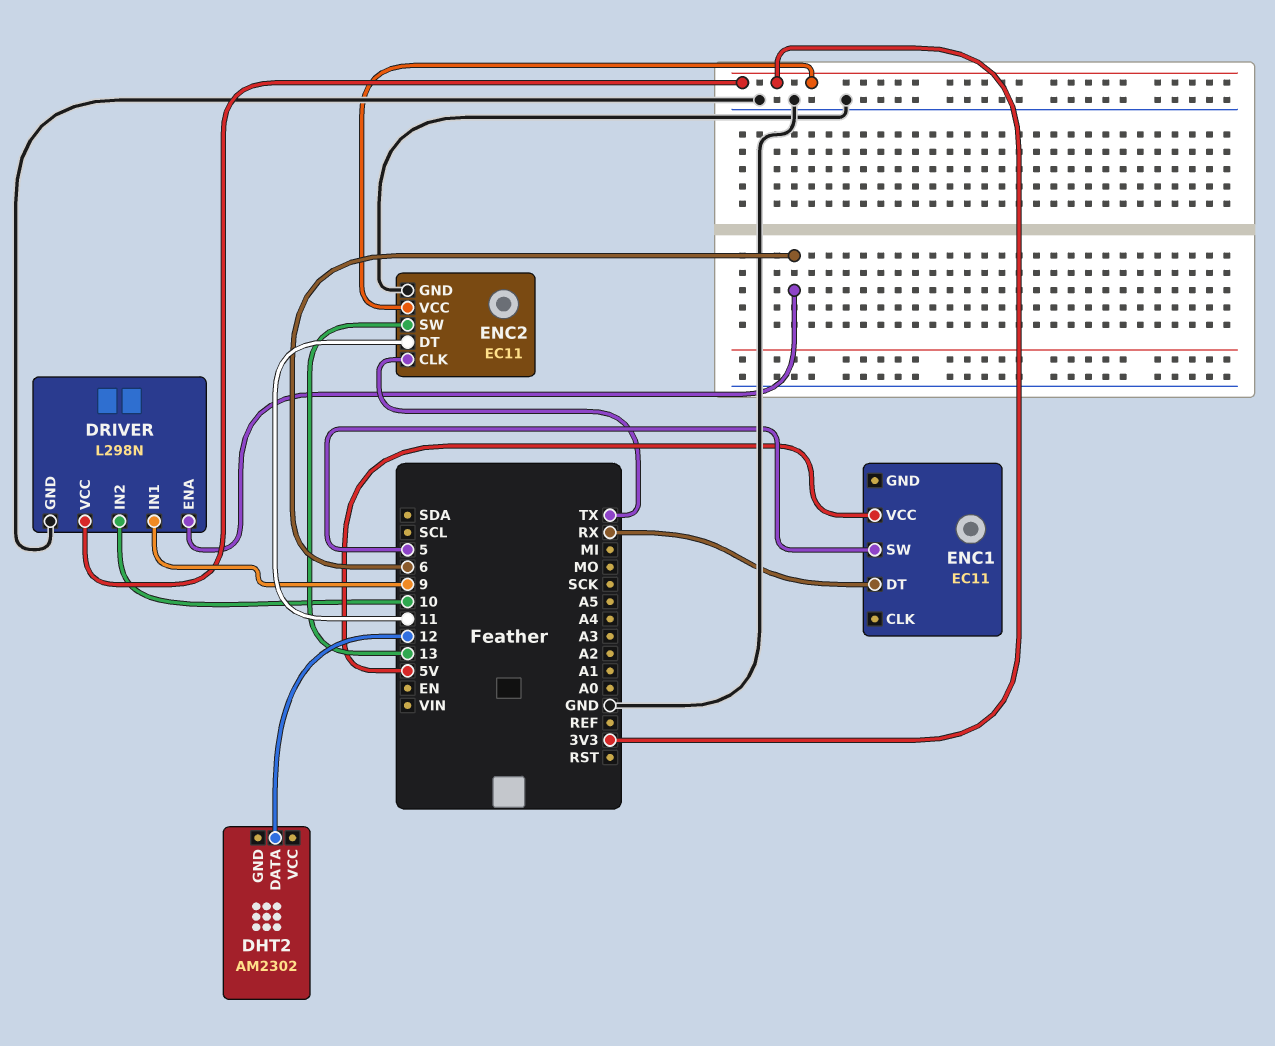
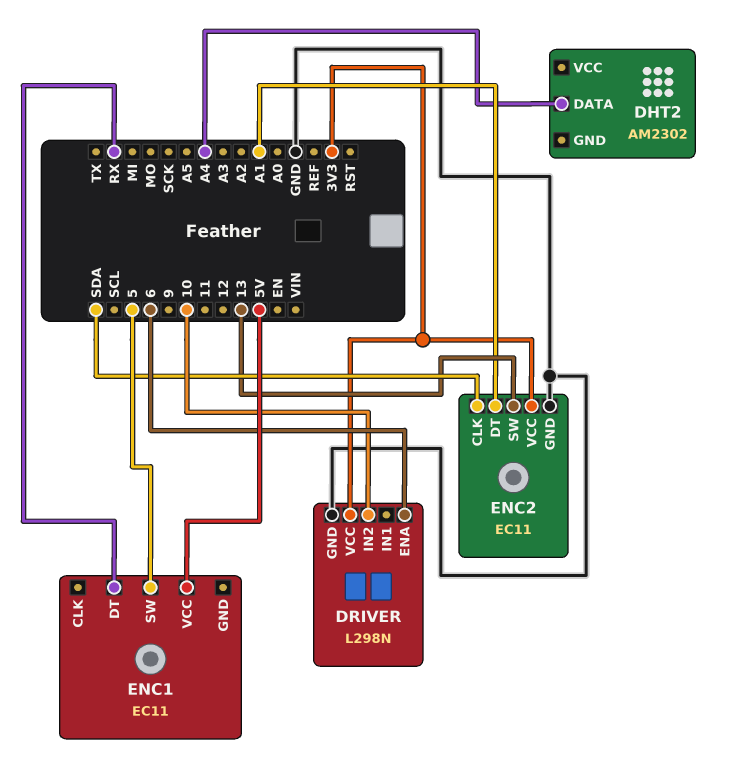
DHT2 pin DATA: 12 -> A4
DRIVER pin IN1: 9 -> none
ENC2 pin CLK: TX -> SDA
ENC2 pin DT: 11 -> A1

